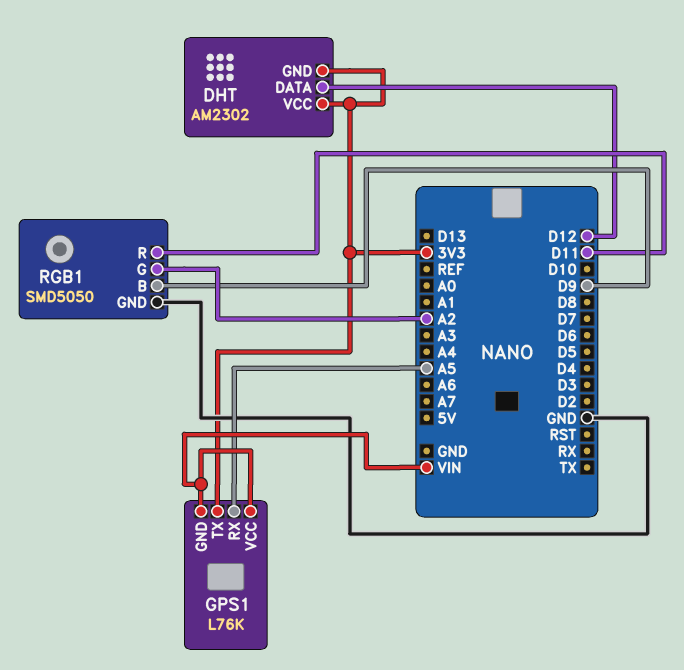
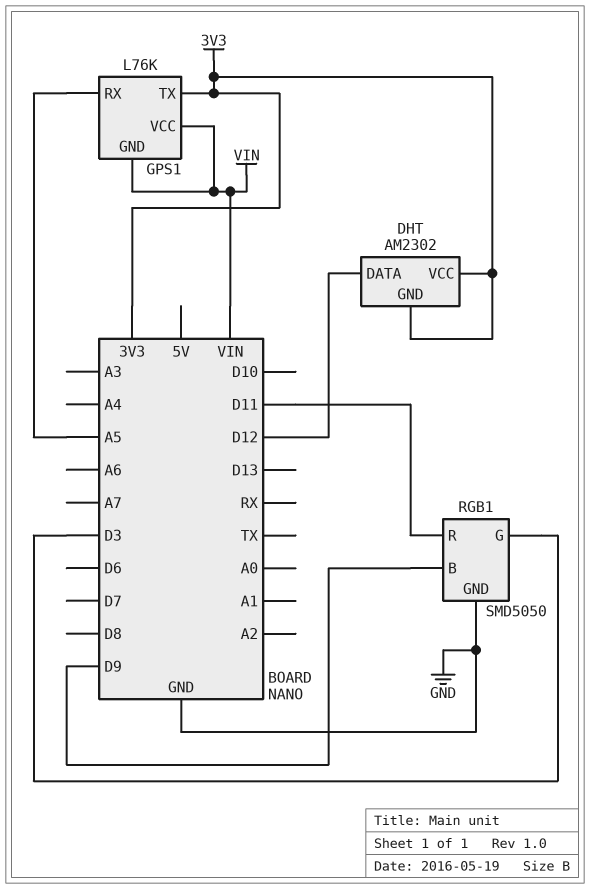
RGB1 pin G: A2 -> D3

